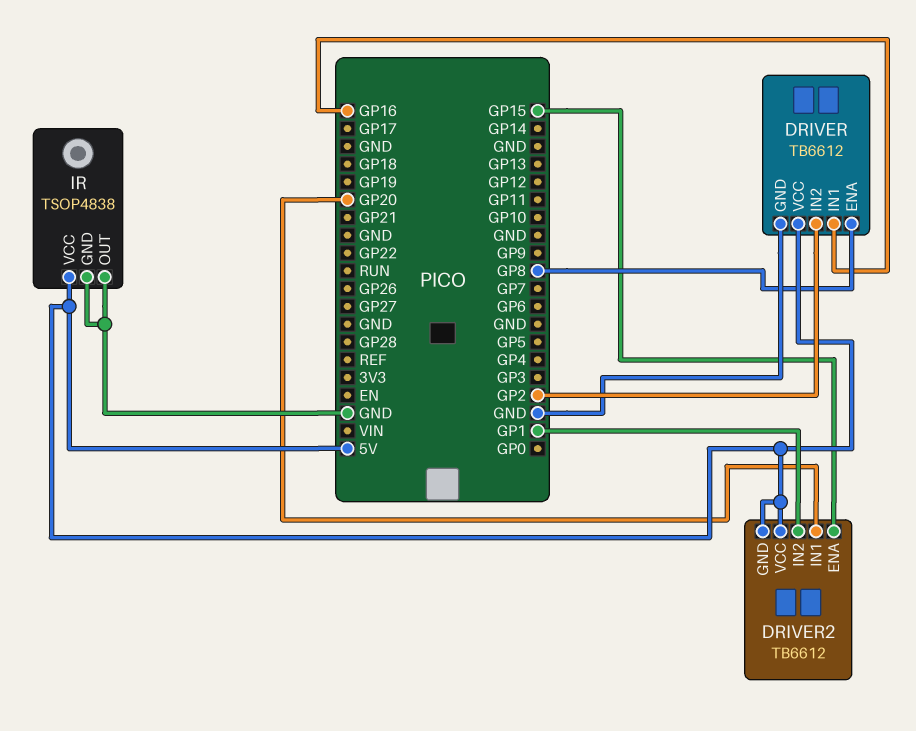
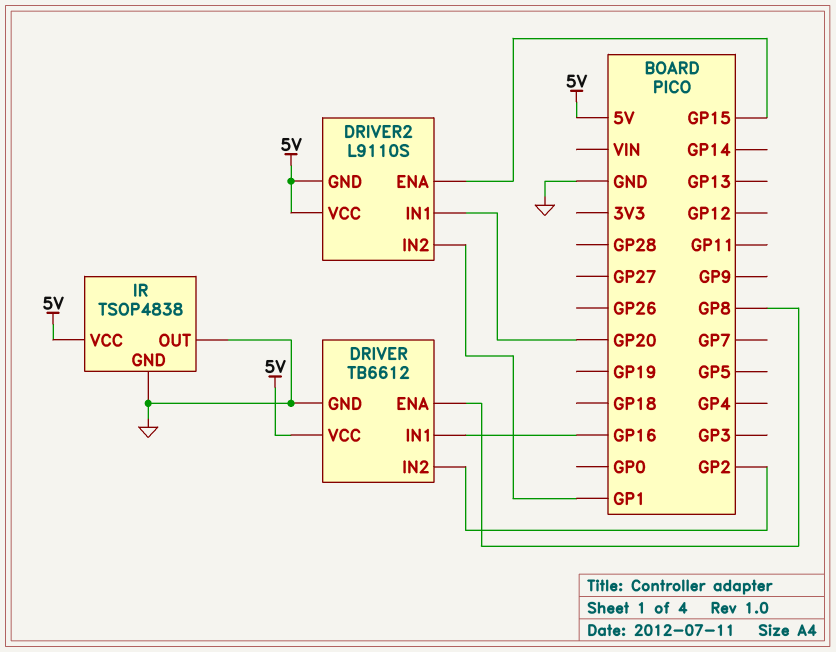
DRIVER2: TB6612 -> L9110S

